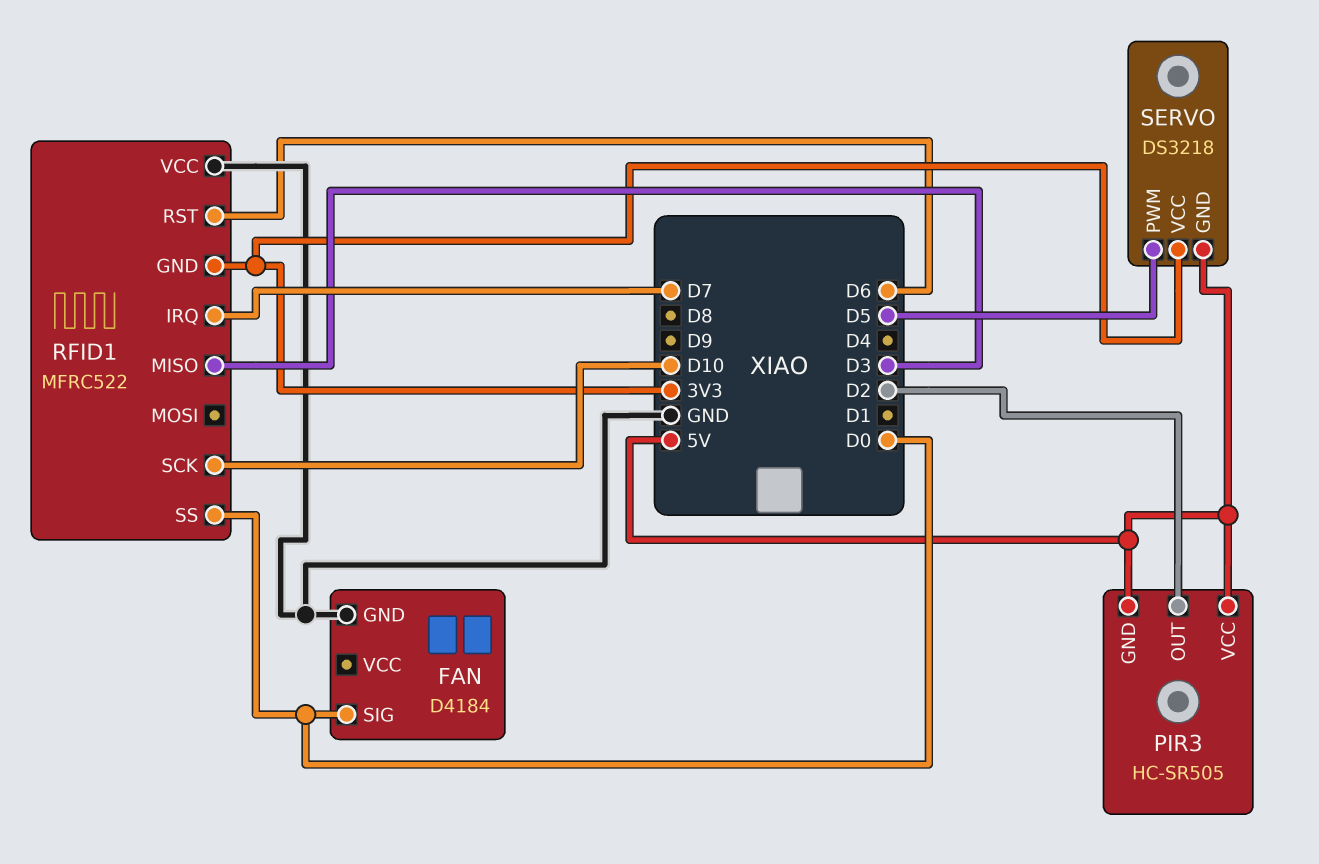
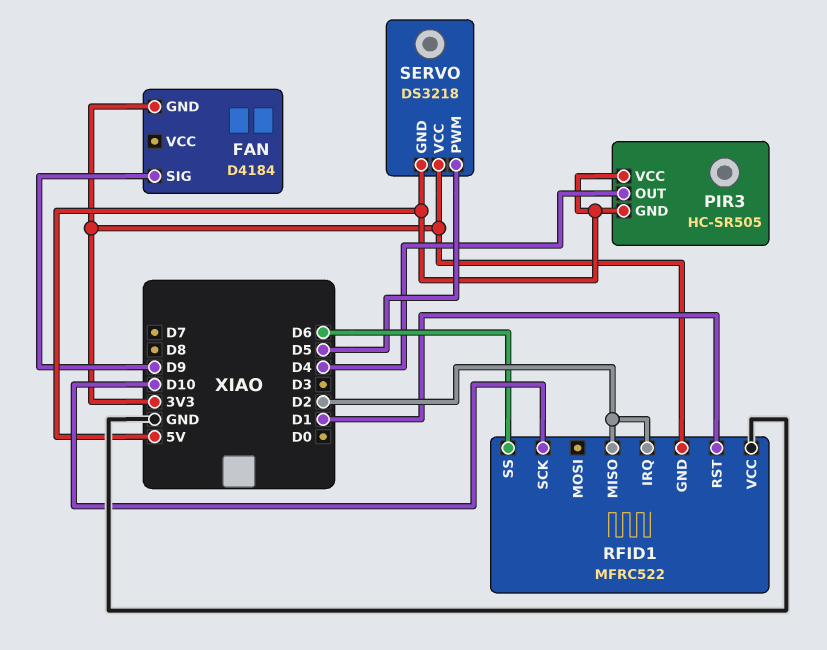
FAN pin GND: GND -> 3V3
FAN pin SIG: D0 -> D9
PIR3 pin OUT: D2 -> D4
RFID1 pin IRQ: D7 -> D2
RFID1 pin MISO: D3 -> D2
RFID1 pin RST: D6 -> D1
RFID1 pin SS: D0 -> D6

